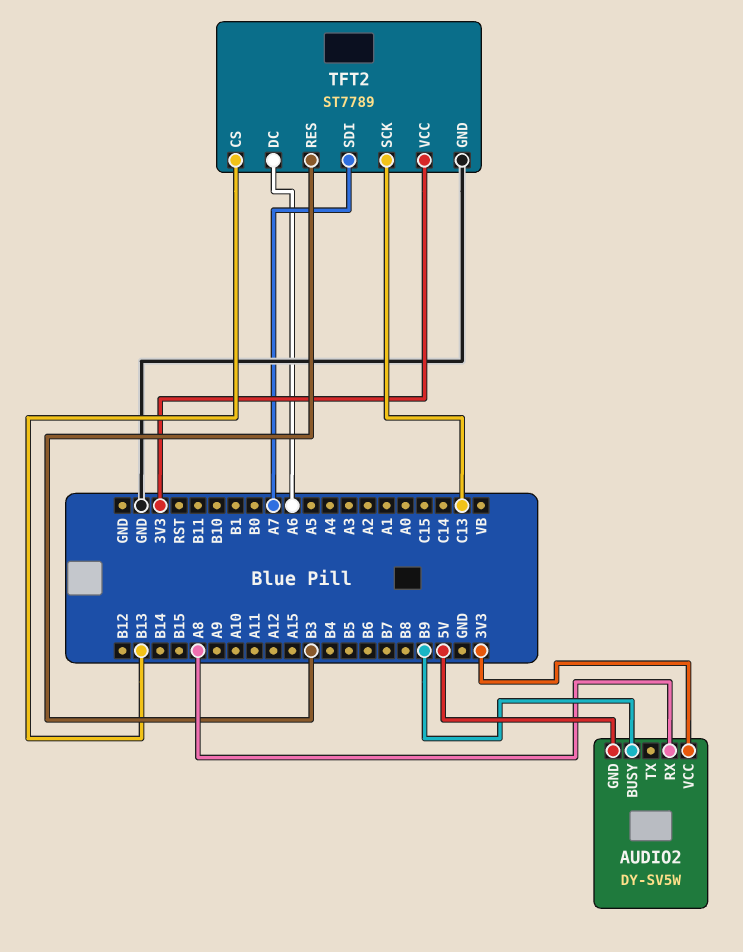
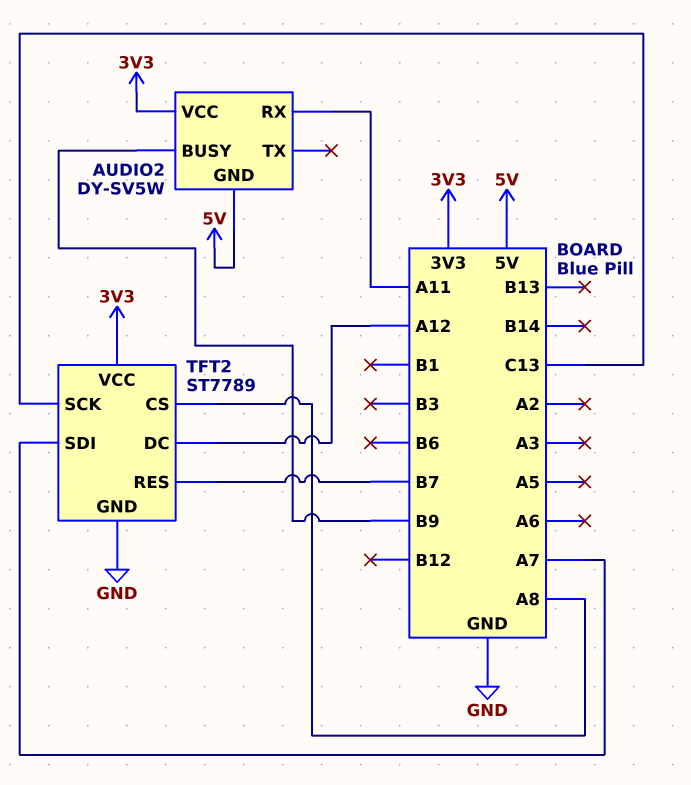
AUDIO2 pin RX: A8 -> A11
TFT2 pin CS: B13 -> A8
TFT2 pin DC: A6 -> A12
TFT2 pin RES: B3 -> B7

